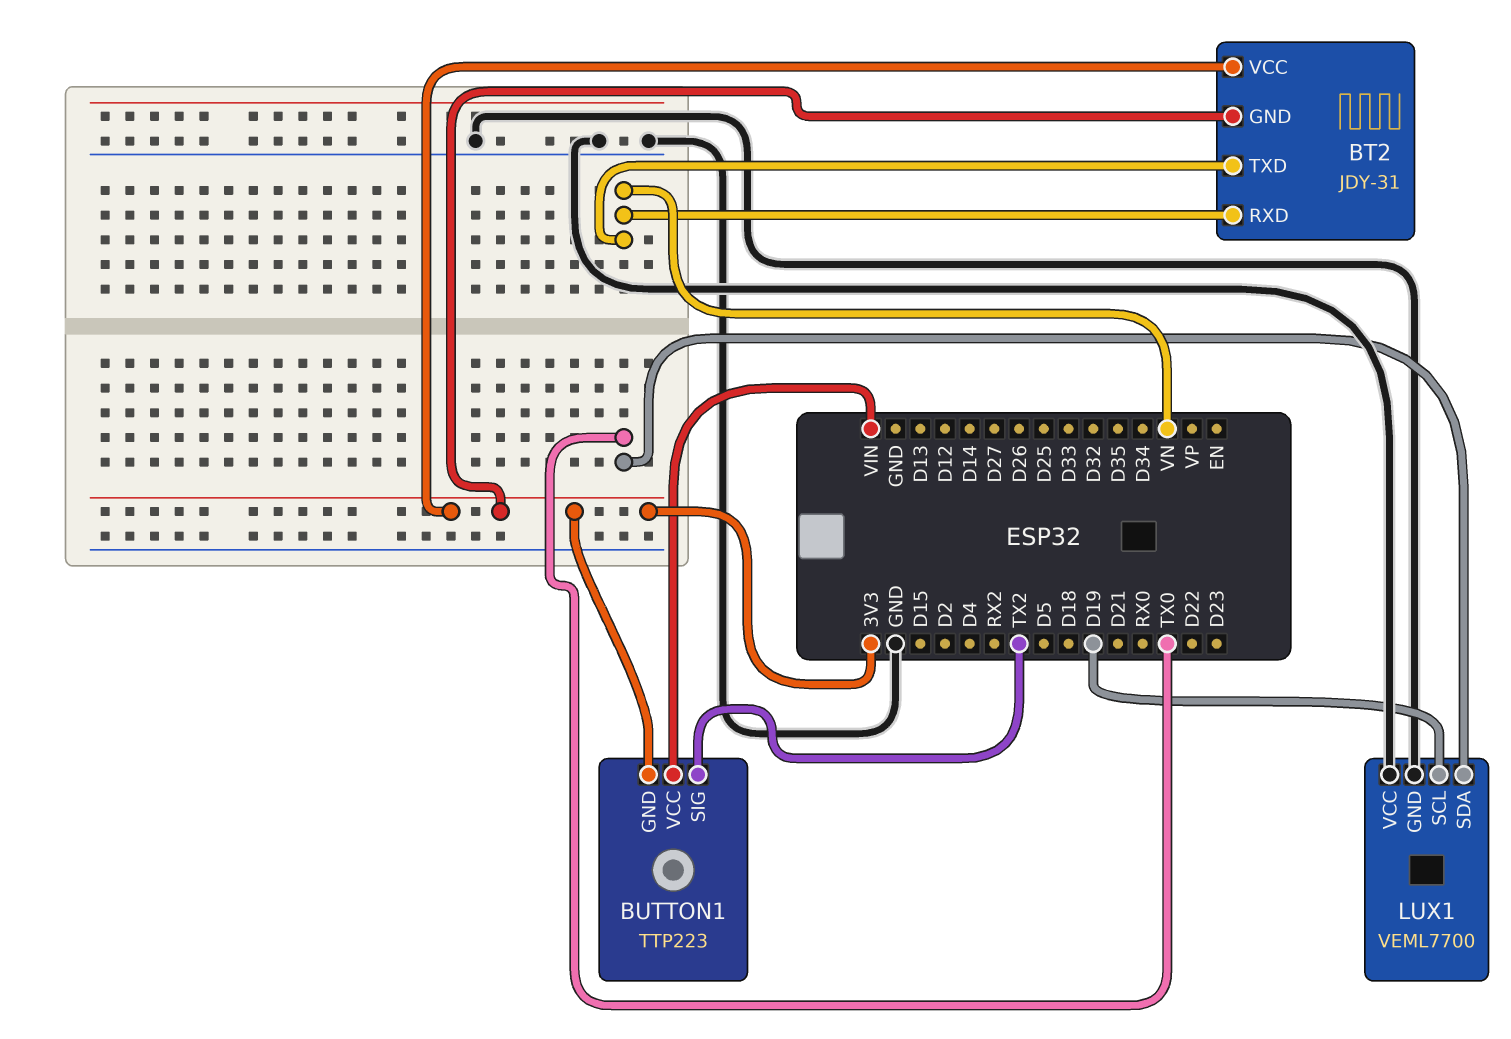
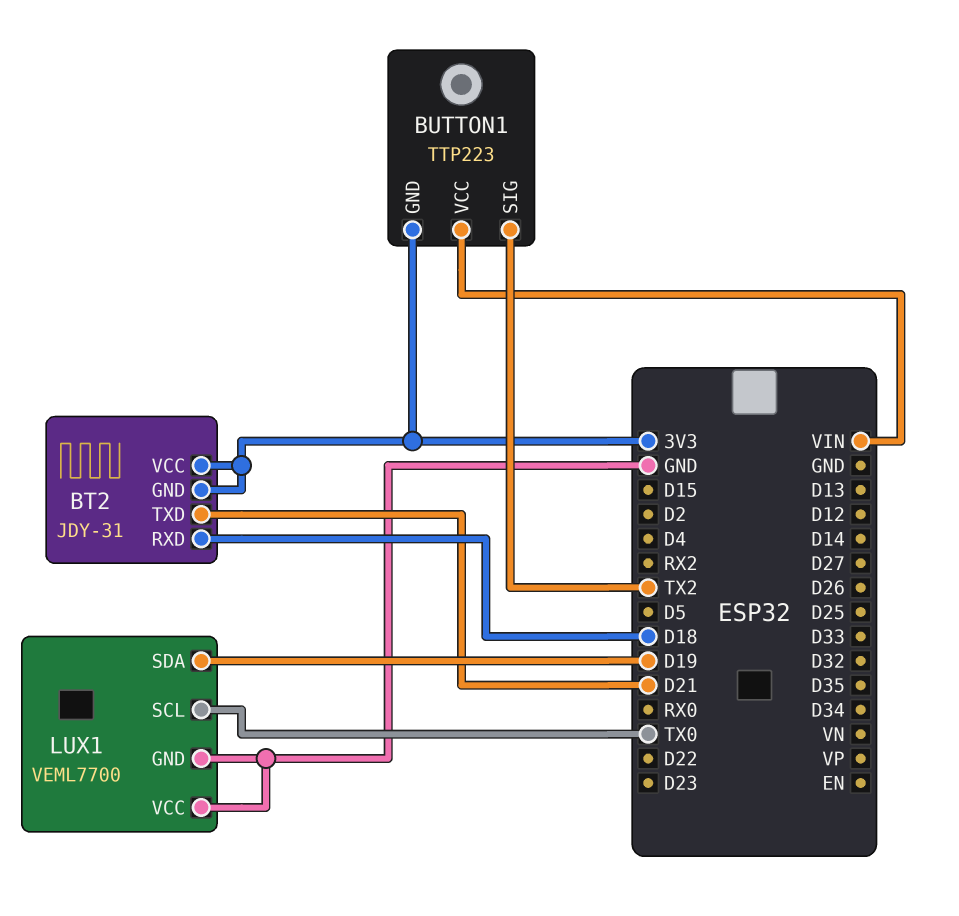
BT2 pin RXD: VN -> D18
BT2 pin TXD: VN -> D21
LUX1 pin SCL: D19 -> TX0
LUX1 pin SDA: TX0 -> D19

